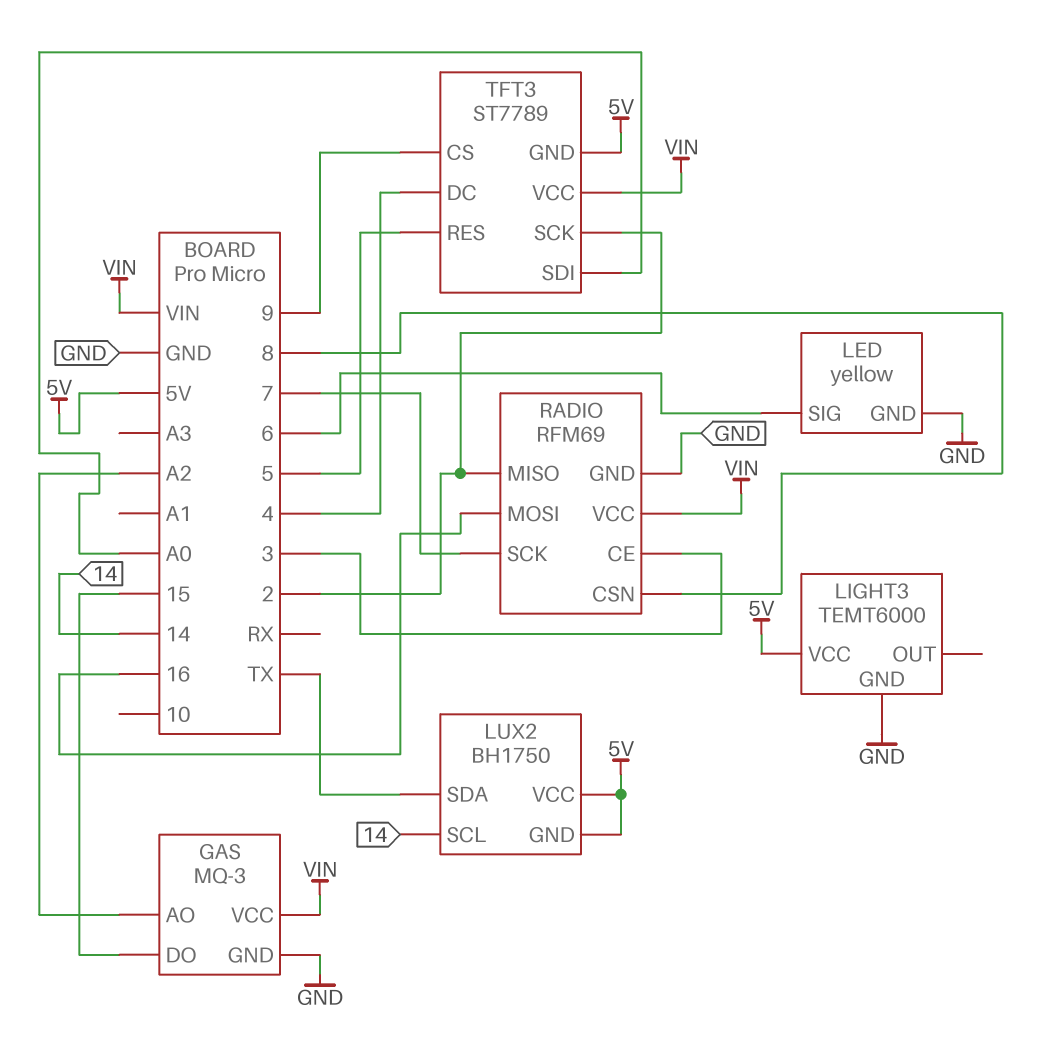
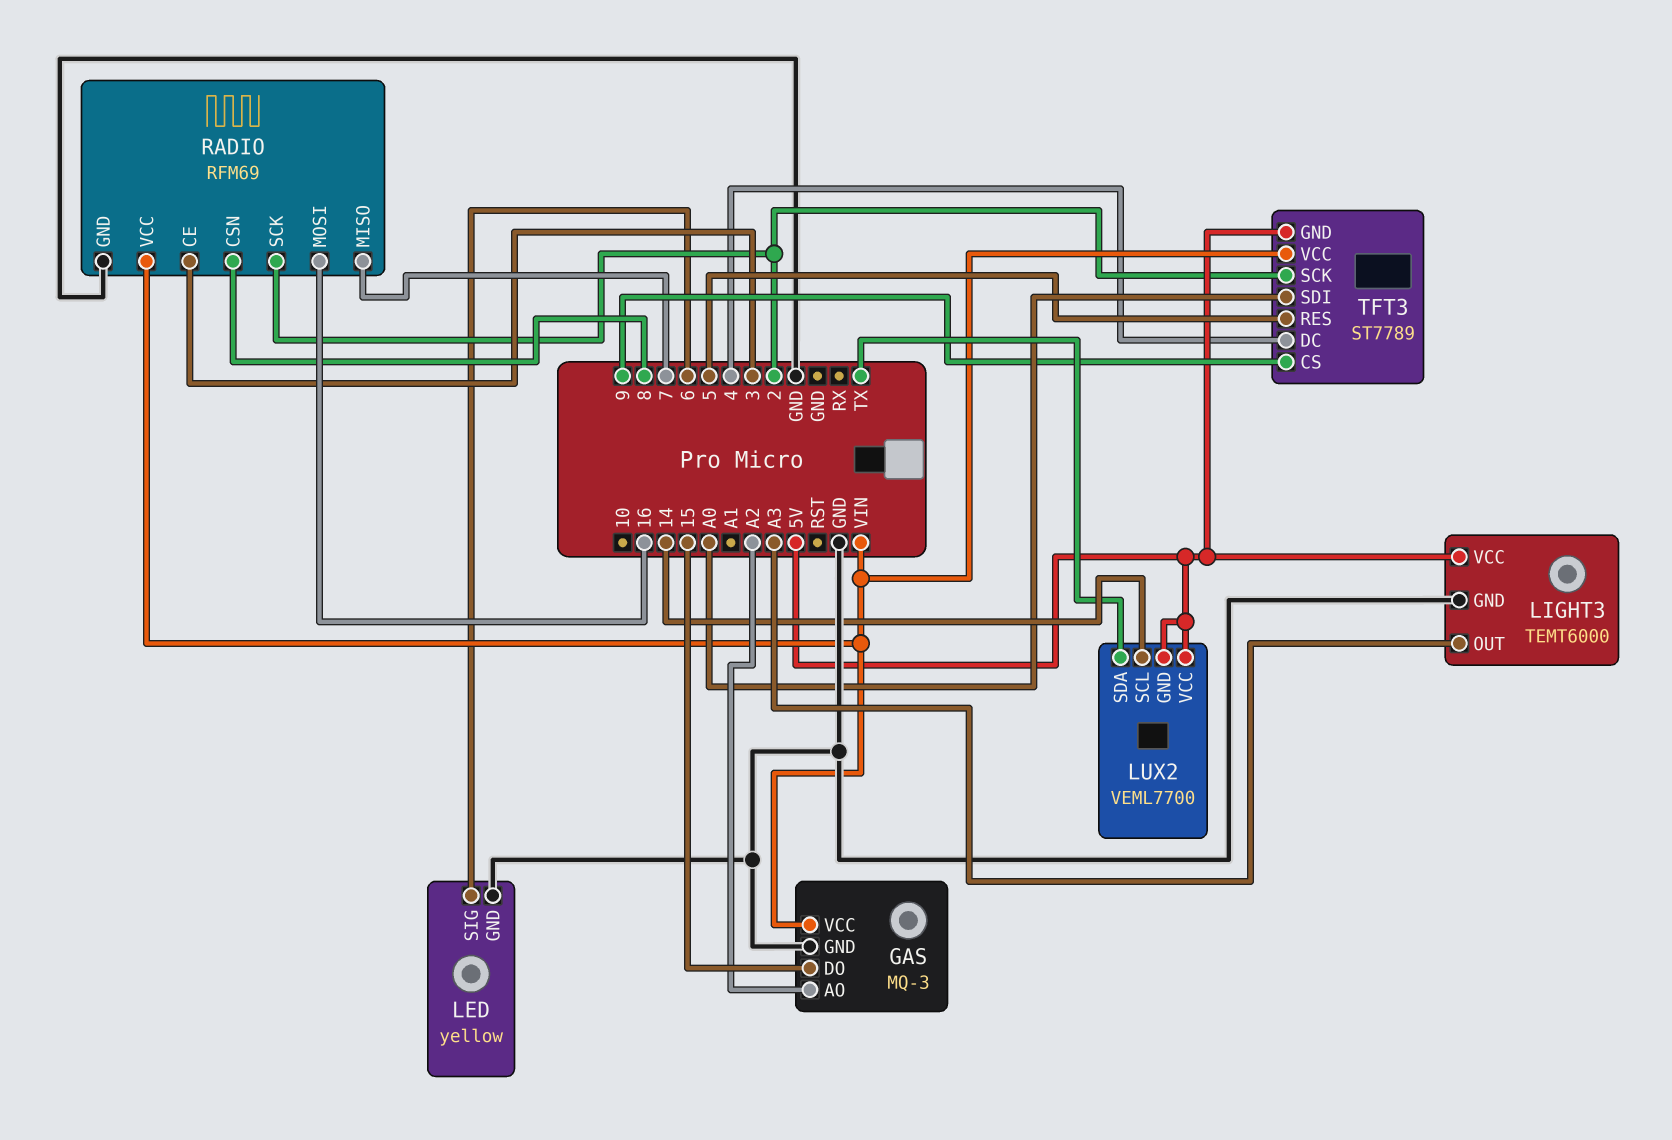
LIGHT3 pin OUT: none -> A3
LUX2: BH1750 -> VEML7700
RADIO pin MISO: 2 -> 7
RADIO pin SCK: 7 -> 2

